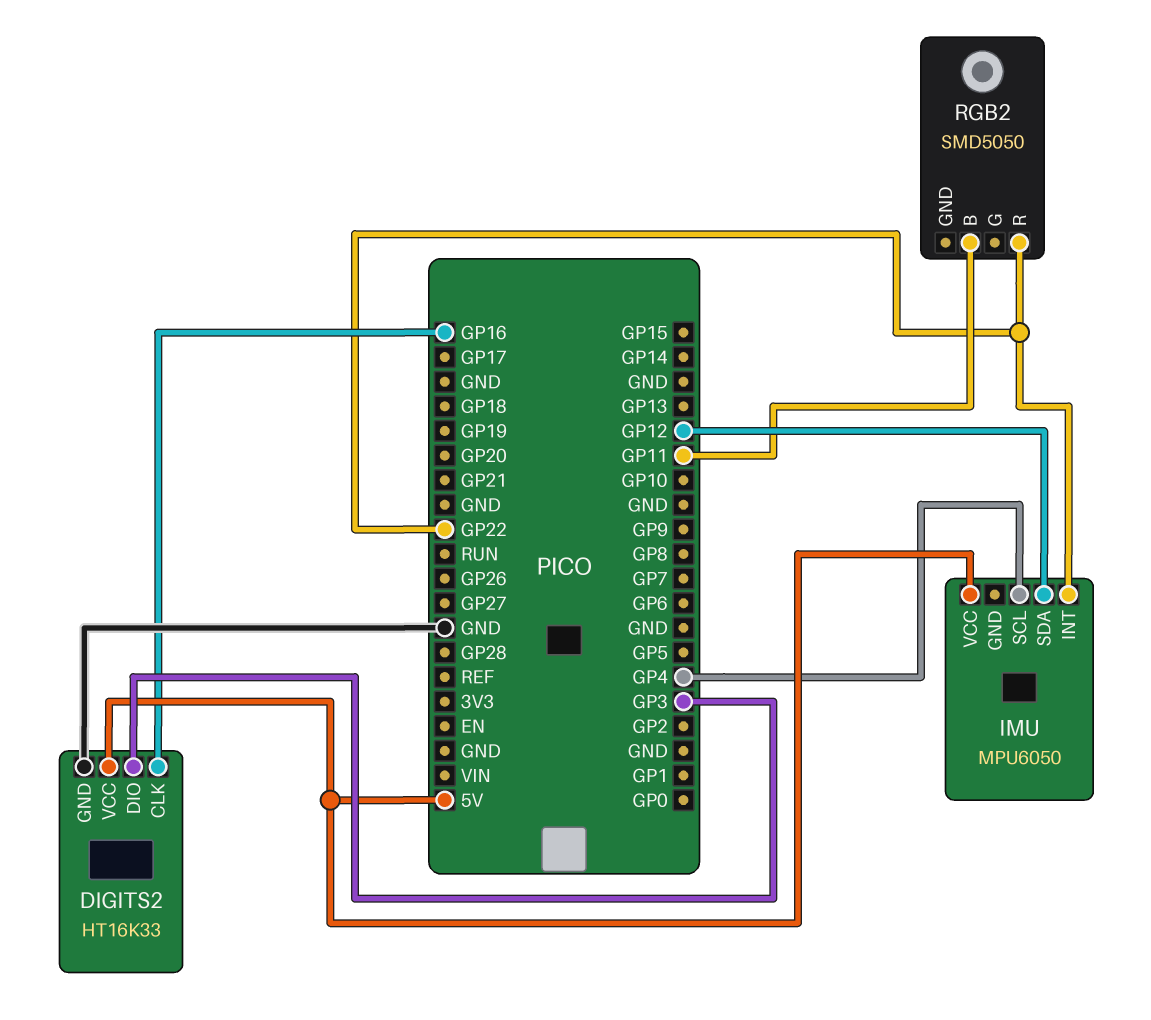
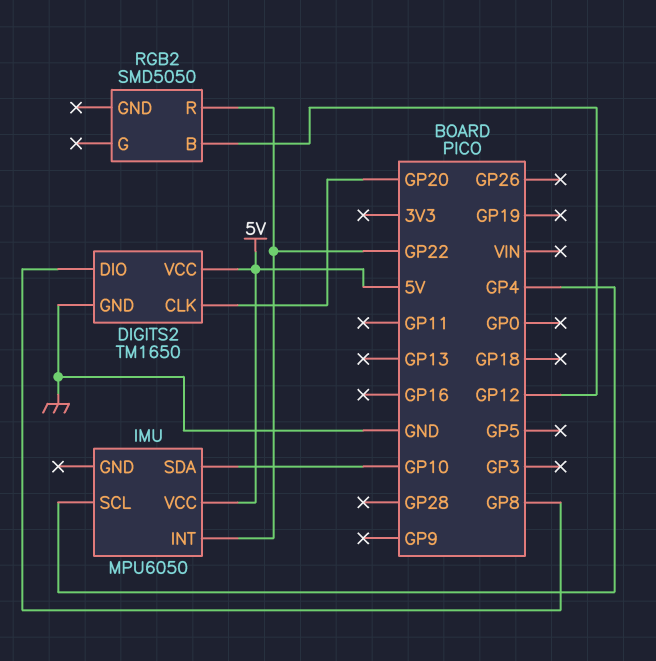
DIGITS2: HT16K33 -> TM1650
DIGITS2 pin CLK: GP16 -> GP20
DIGITS2 pin DIO: GP3 -> GP8
IMU pin SDA: GP12 -> GP10
RGB2 pin B: GP11 -> GP12

